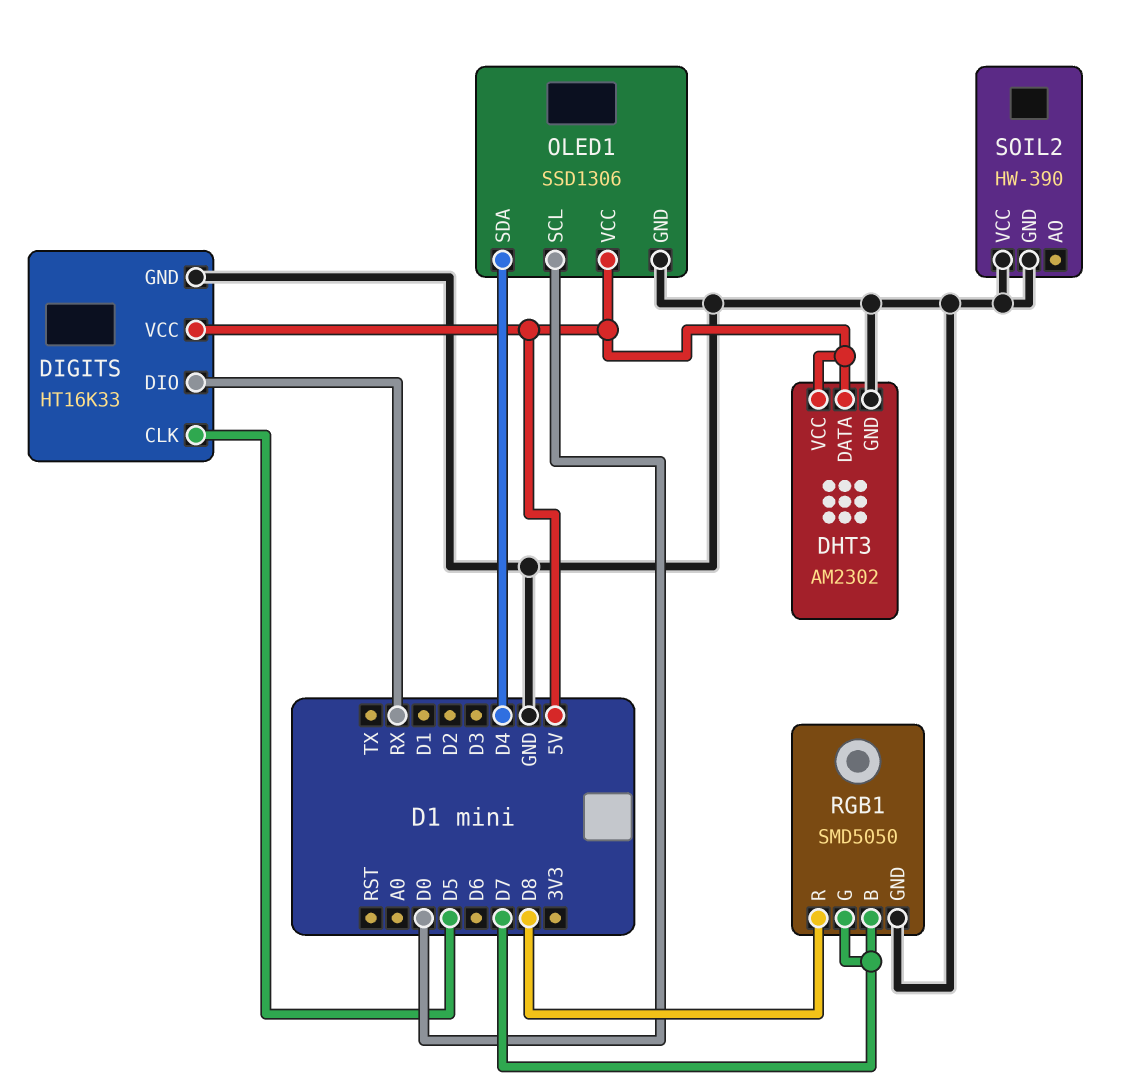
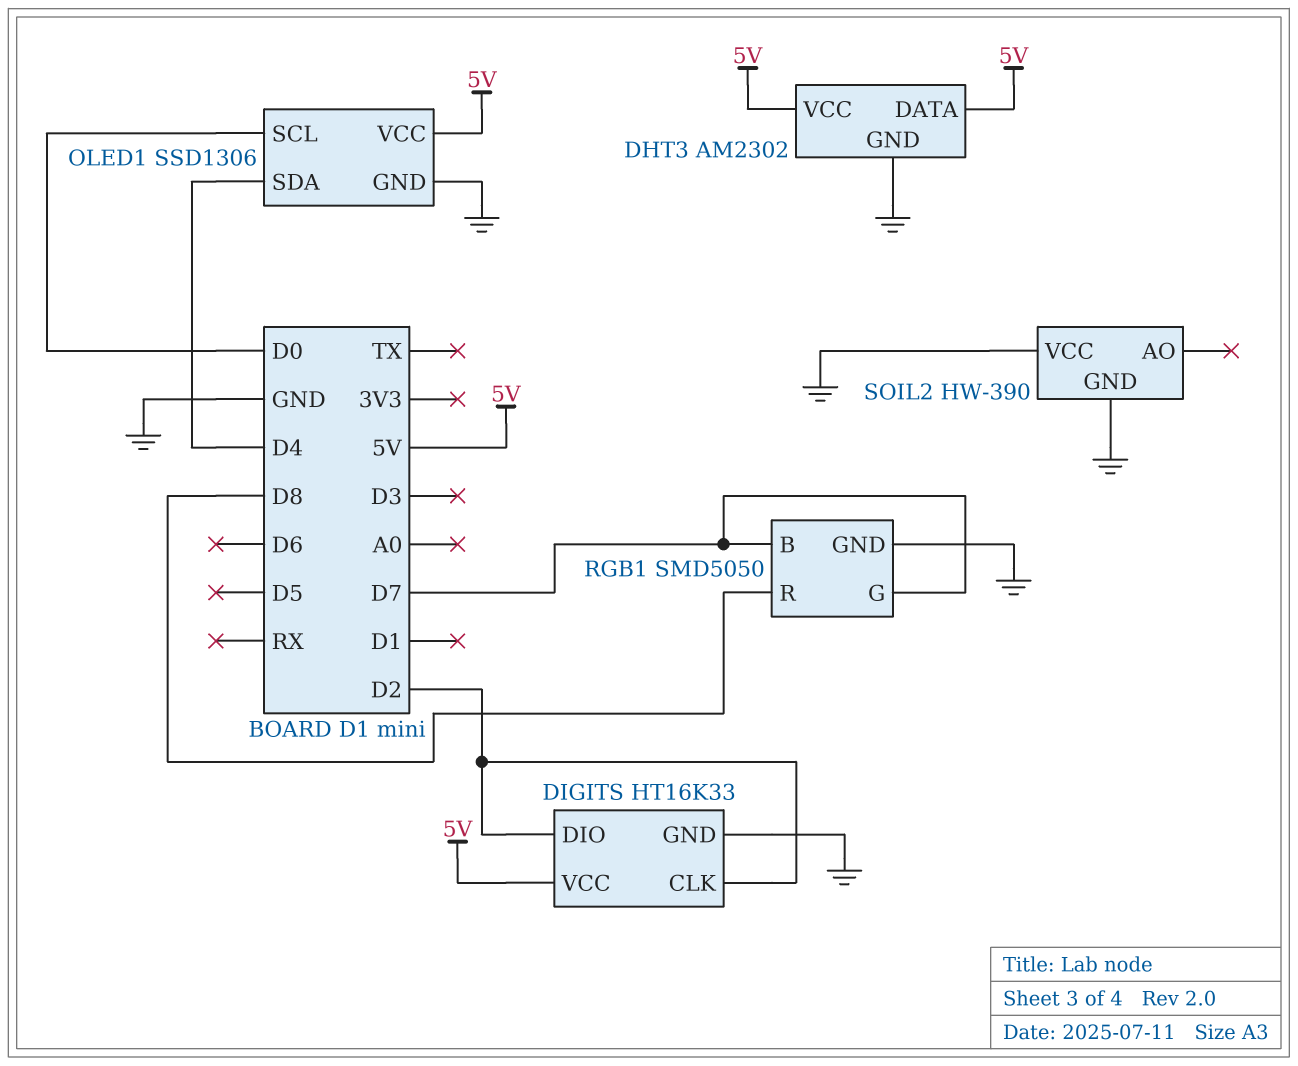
DIGITS pin CLK: D5 -> D2
DIGITS pin DIO: RX -> D2

